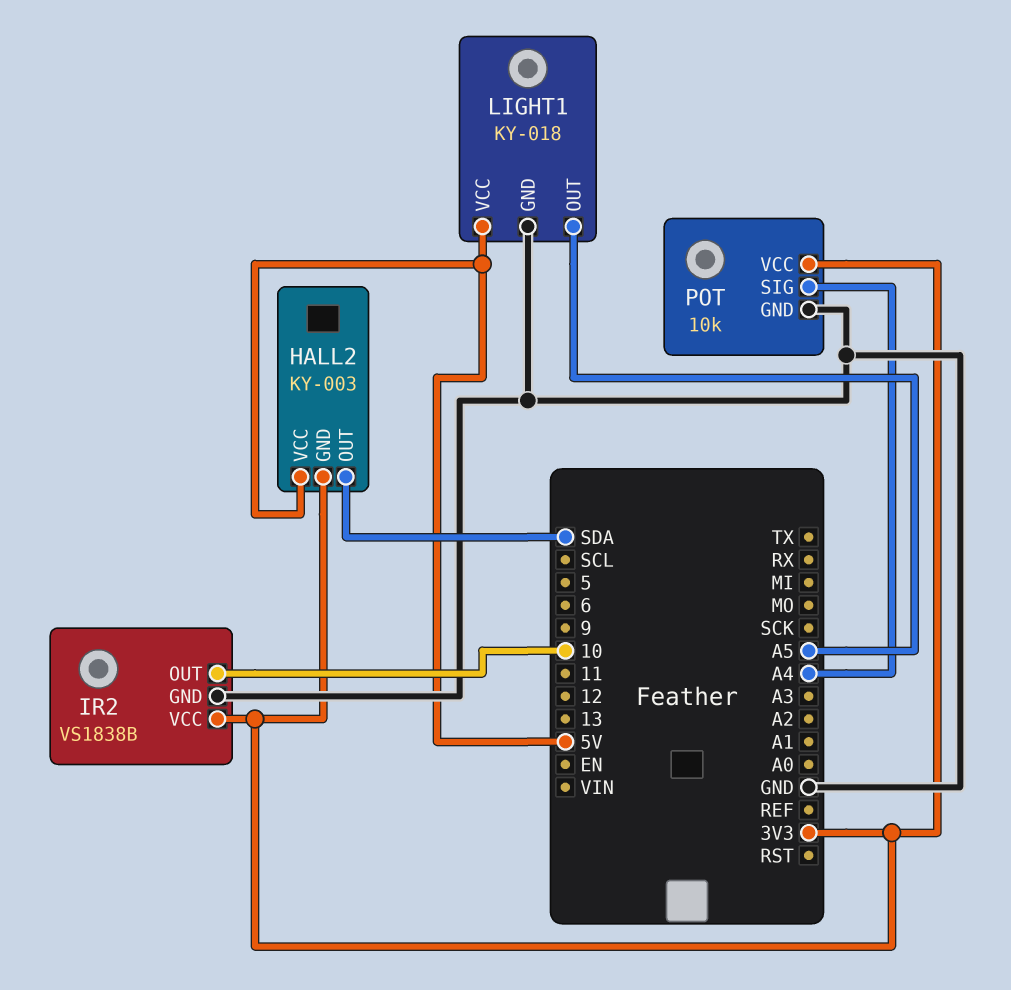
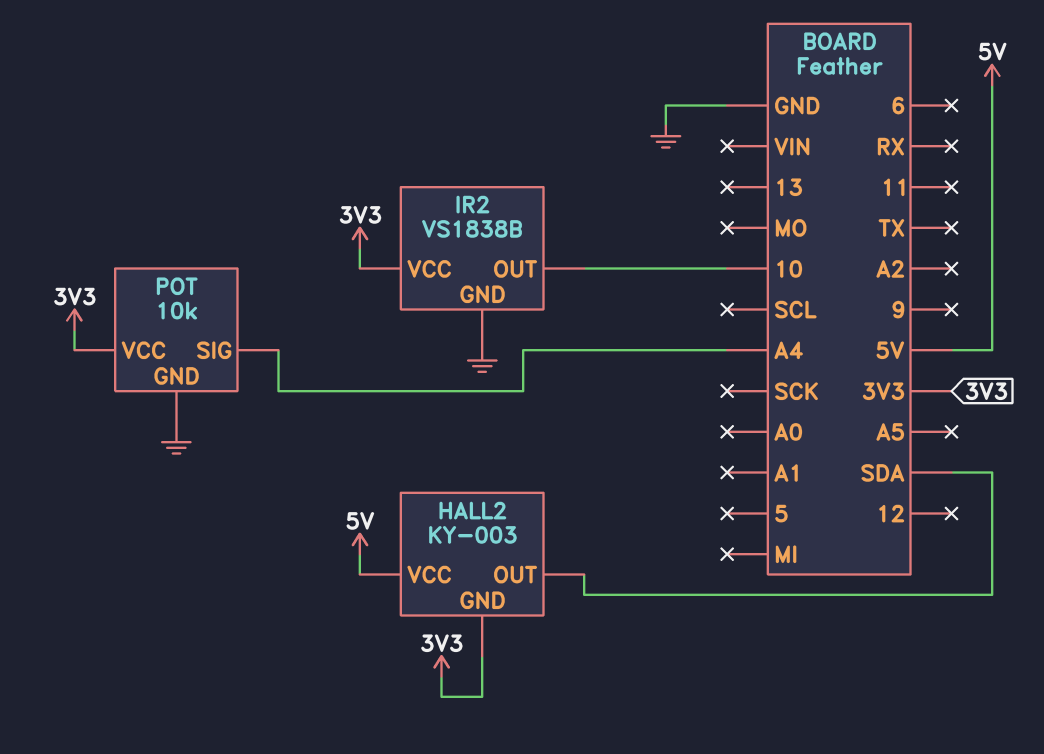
LIGHT1: KY-018 -> none
LIGHT1 pin GND: GND -> none
LIGHT1 pin OUT: A5 -> none
LIGHT1 pin VCC: 5V -> none

